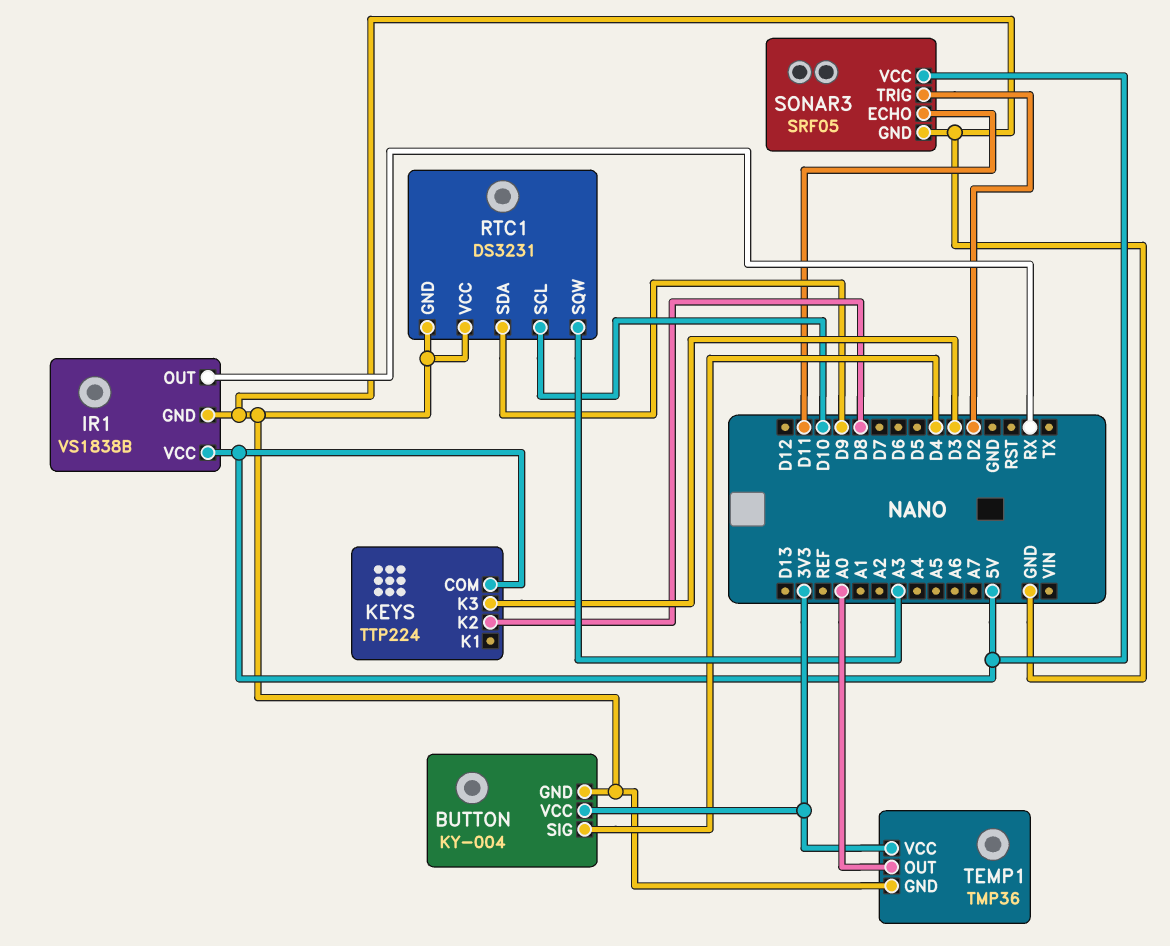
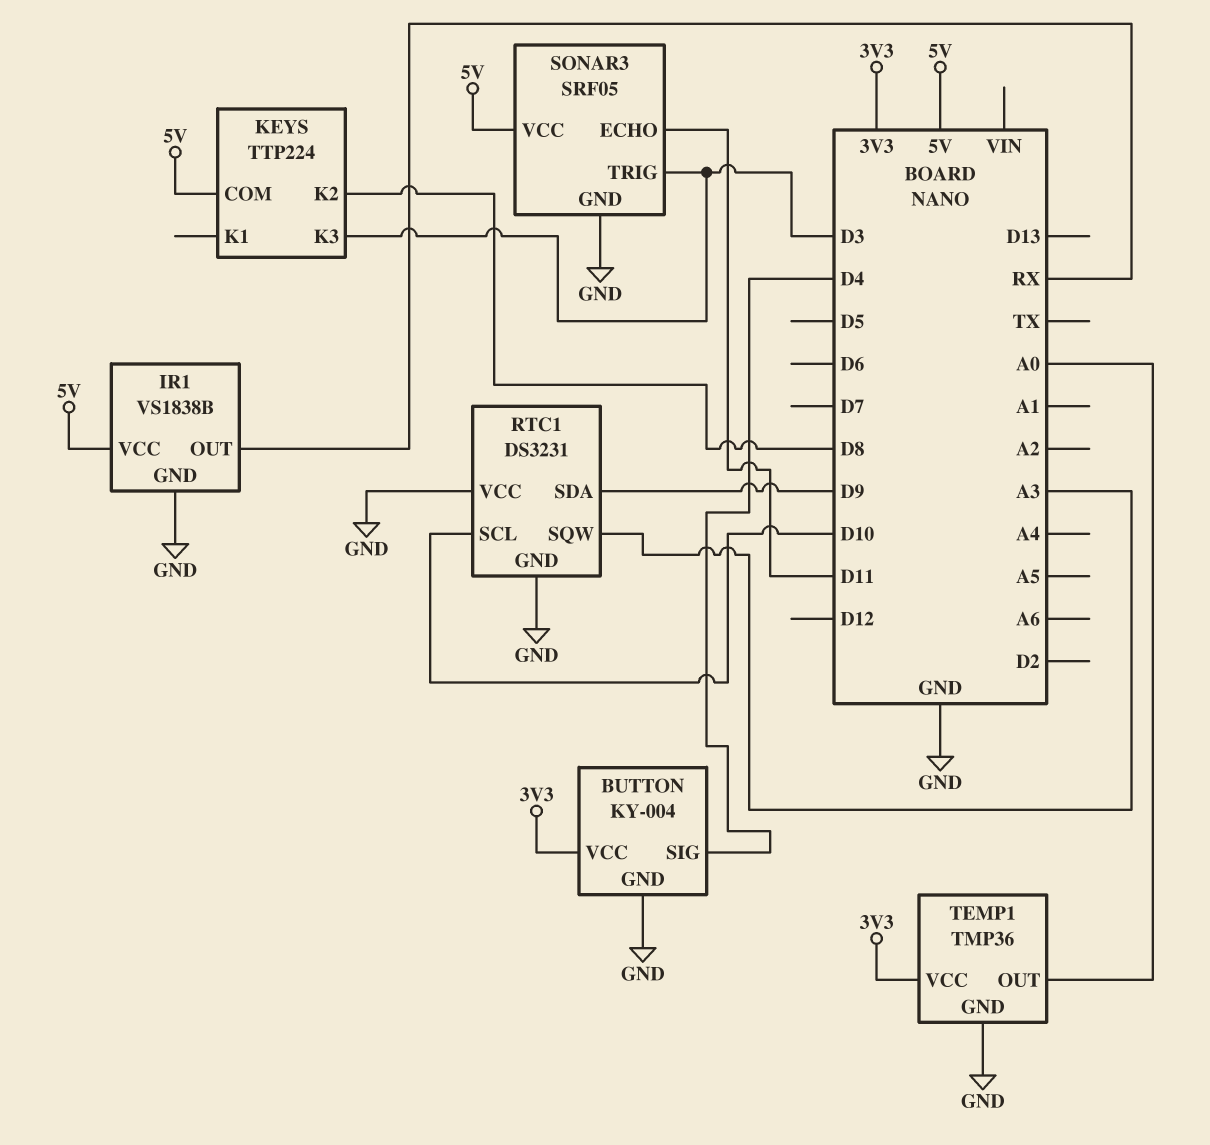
SONAR3 pin TRIG: D2 -> D3

